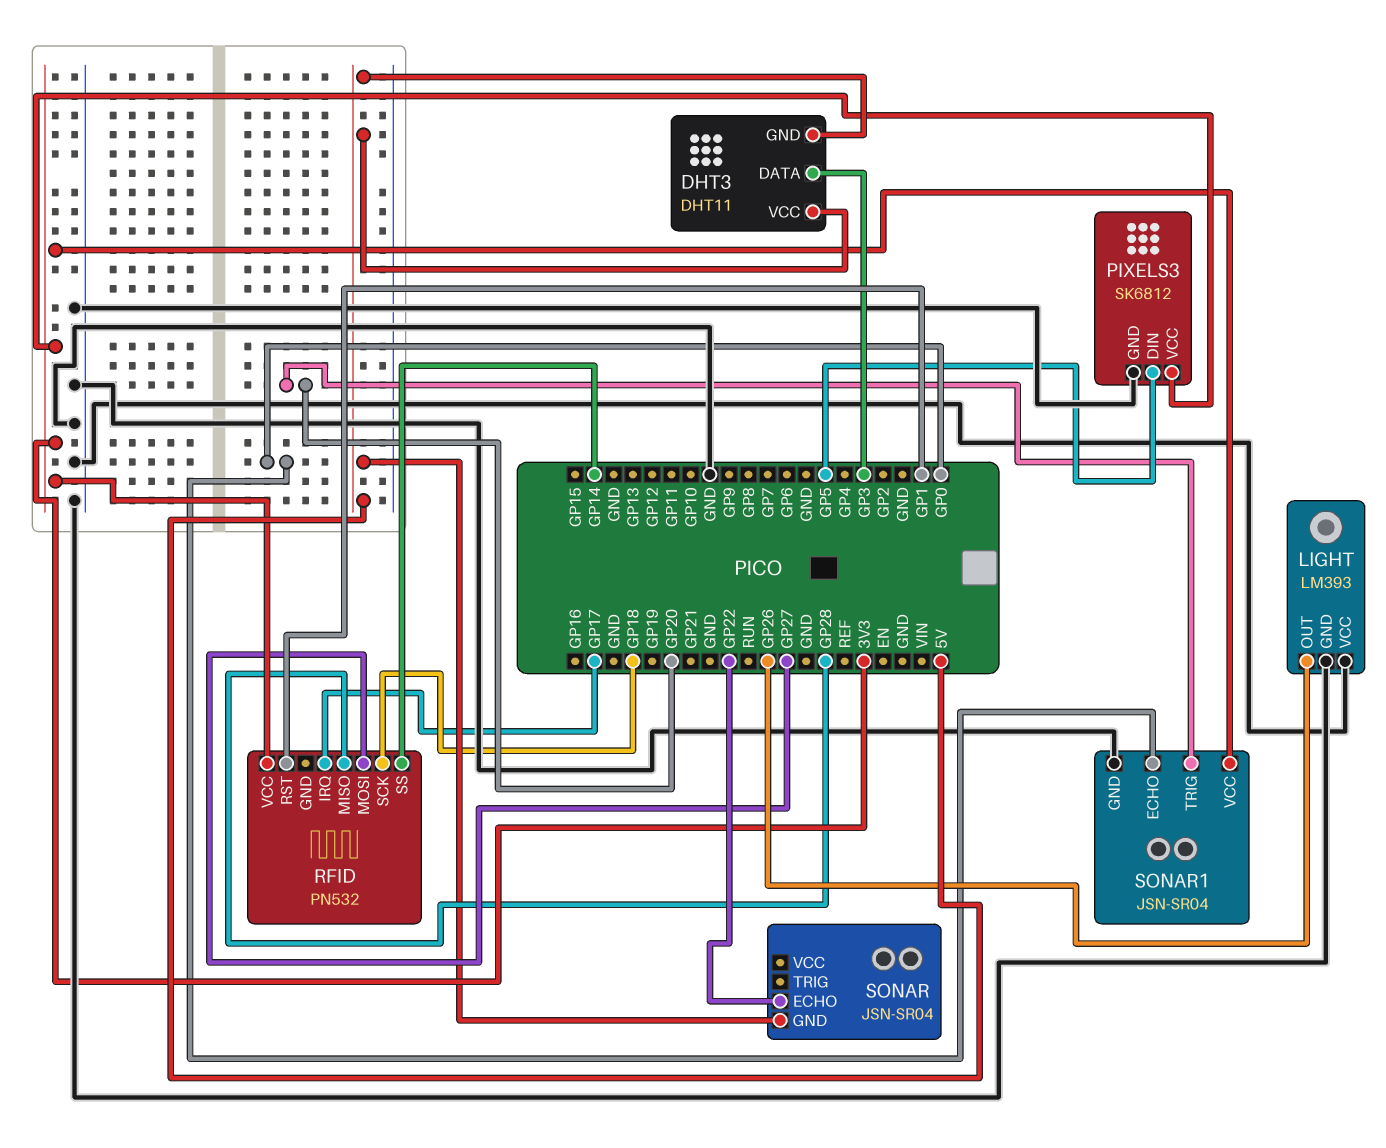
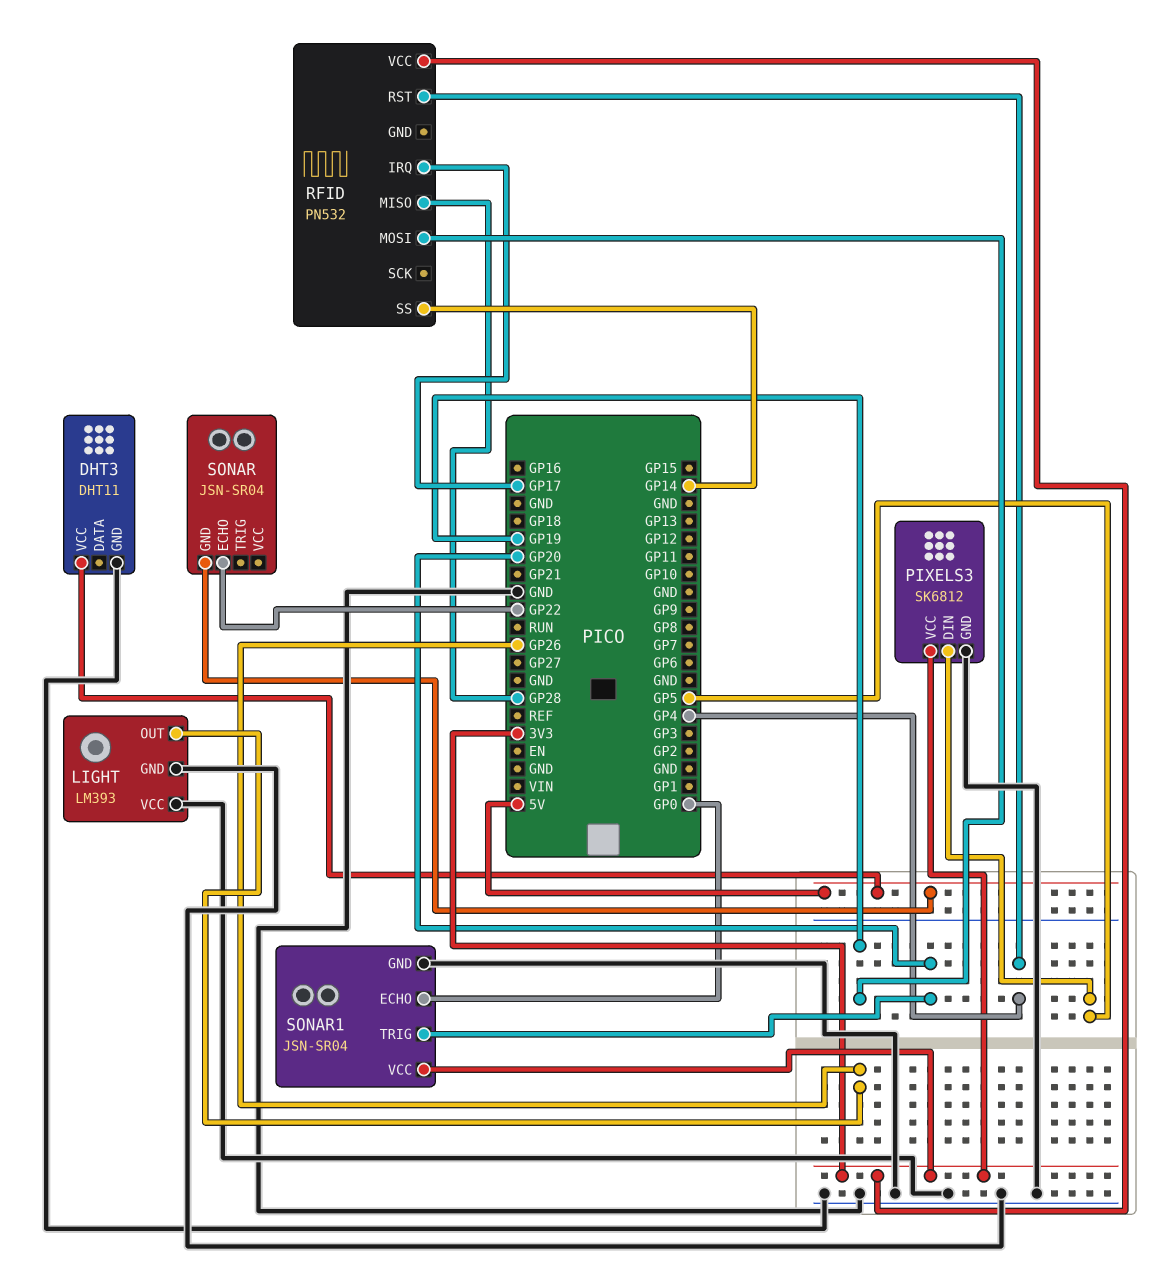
DHT3 pin DATA: GP3 -> none
DHT3 pin GND: 5V -> GND
RFID pin MOSI: GP27 -> GP19
RFID pin RST: GP1 -> GP4
RFID pin SCK: GP18 -> none

